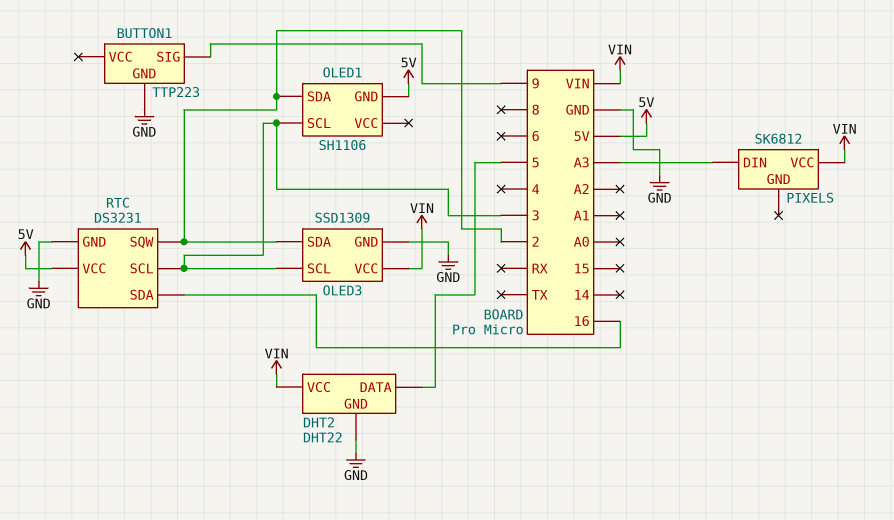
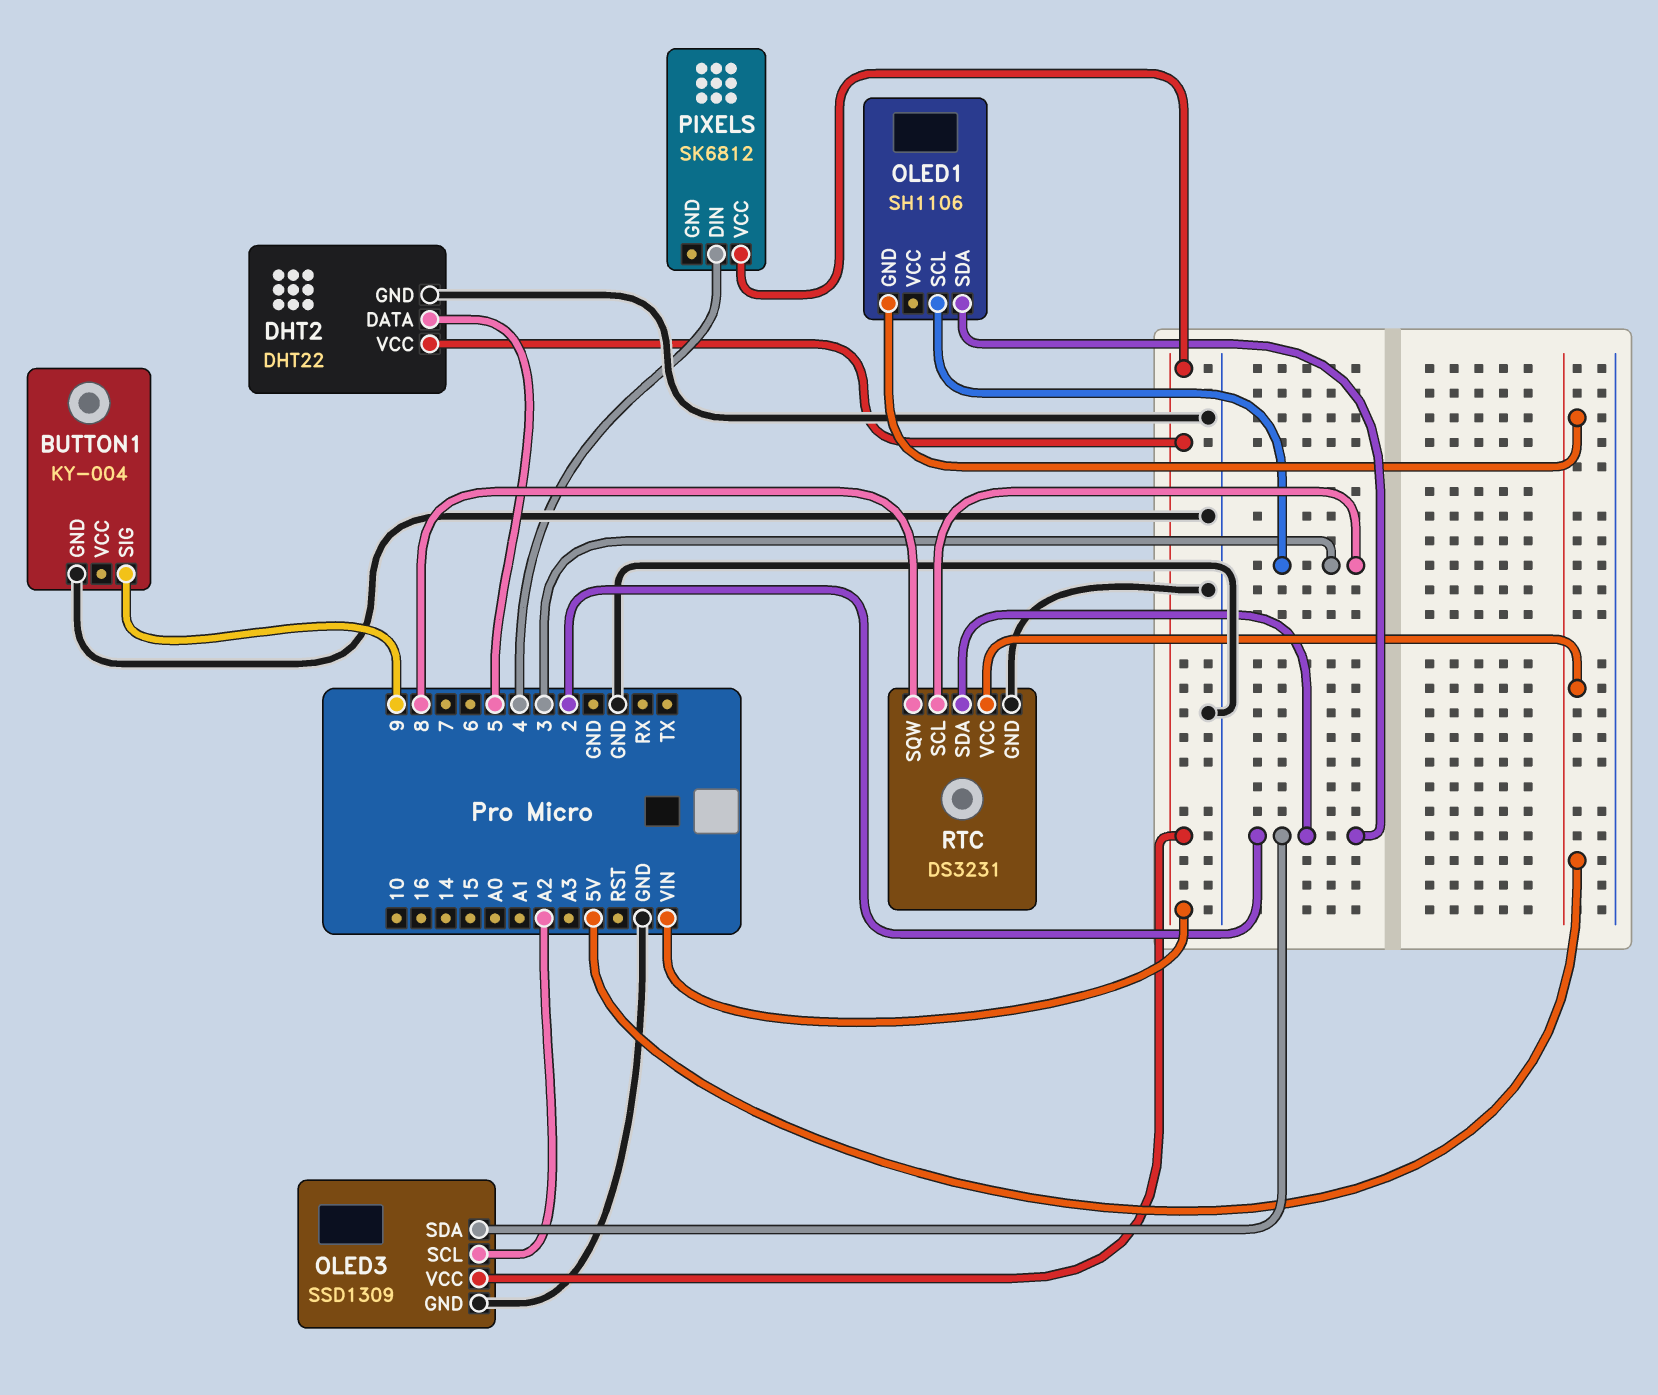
BUTTON1: TTP223 -> KY-004
OLED3 pin SCL: 3 -> A2
PIXELS pin DIN: A3 -> 4
RTC pin SDA: 16 -> 2
RTC pin SQW: 2 -> 8

